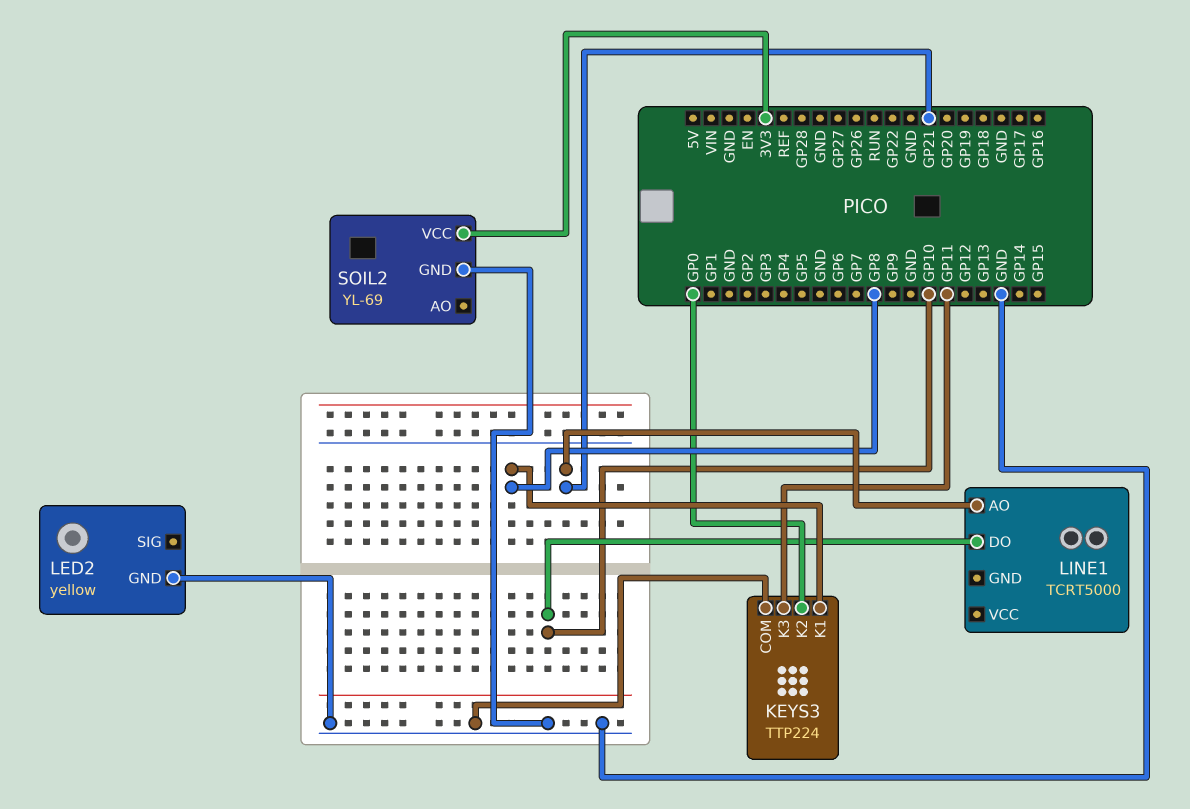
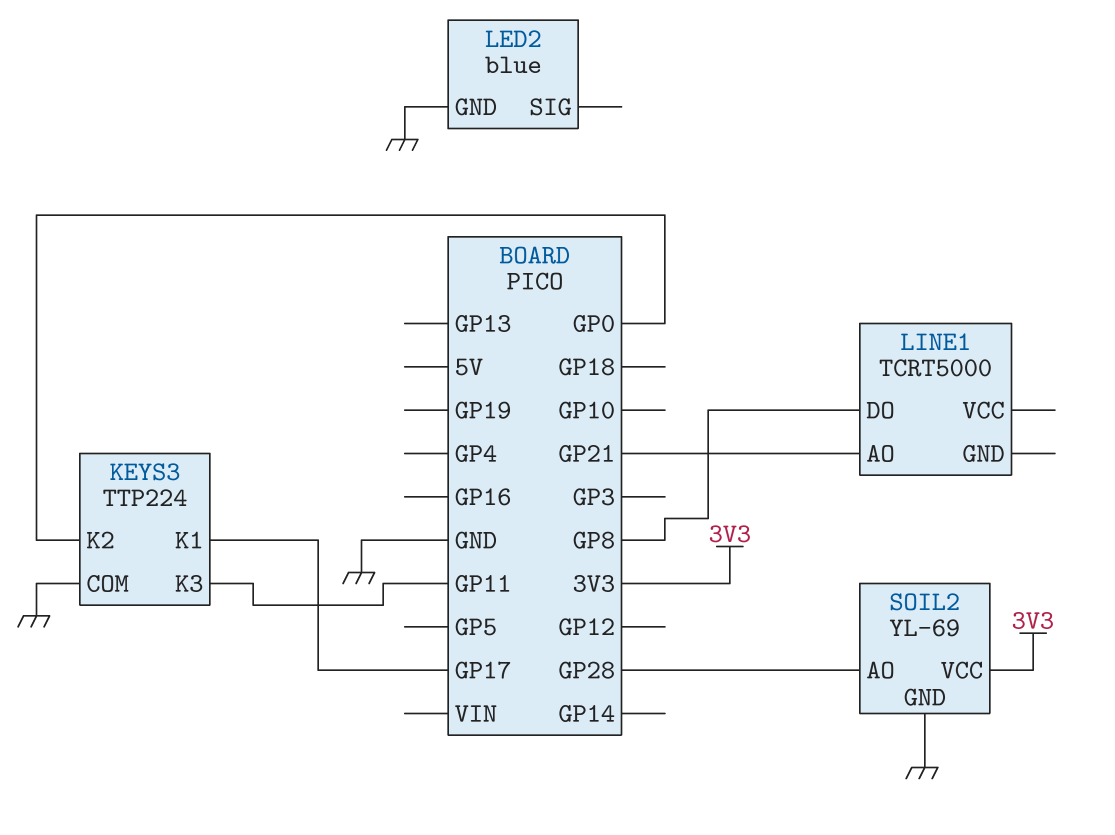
KEYS3 pin K1: GP8 -> GP17
LED2: yellow -> blue
LINE1 pin DO: GP10 -> GP8
SOIL2 pin AO: none -> GP28

